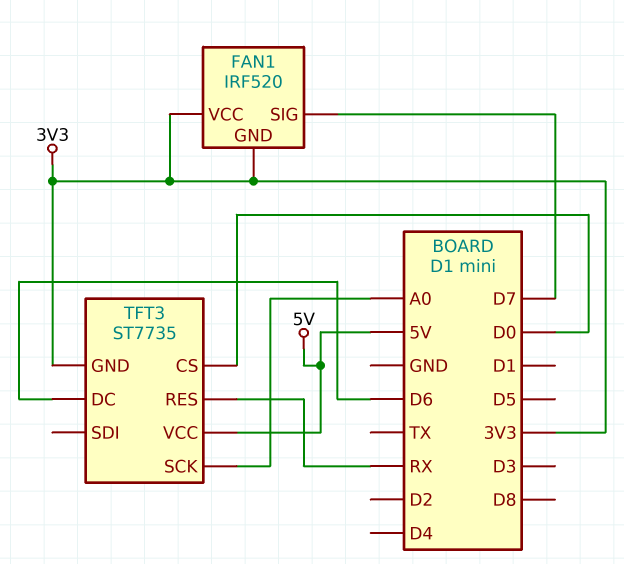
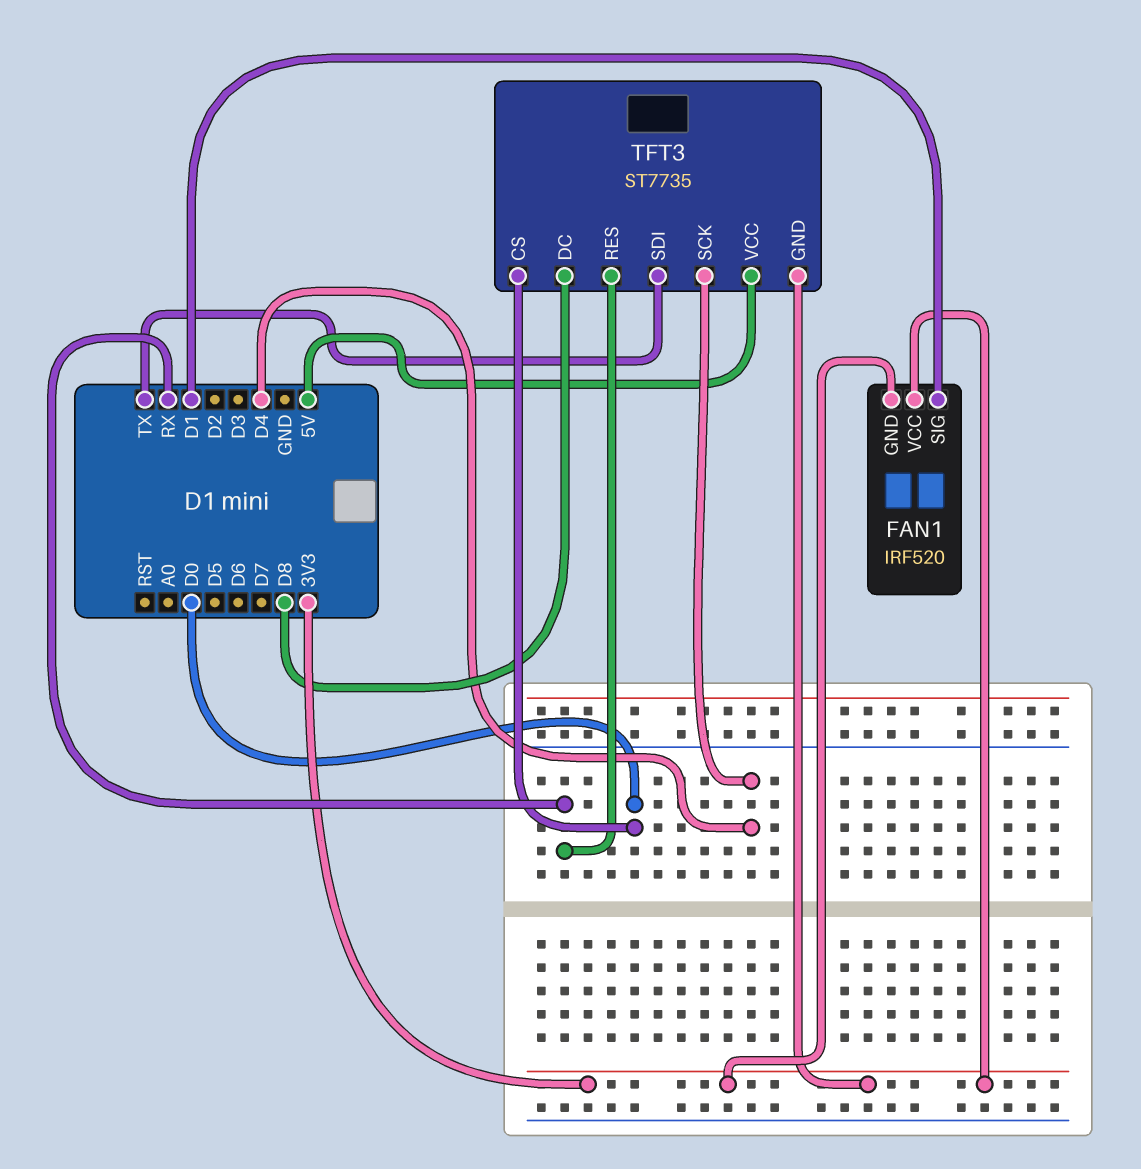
FAN1 pin SIG: D7 -> D1
TFT3 pin DC: D6 -> D8
TFT3 pin SCK: A0 -> D4
TFT3 pin SDI: none -> TX

